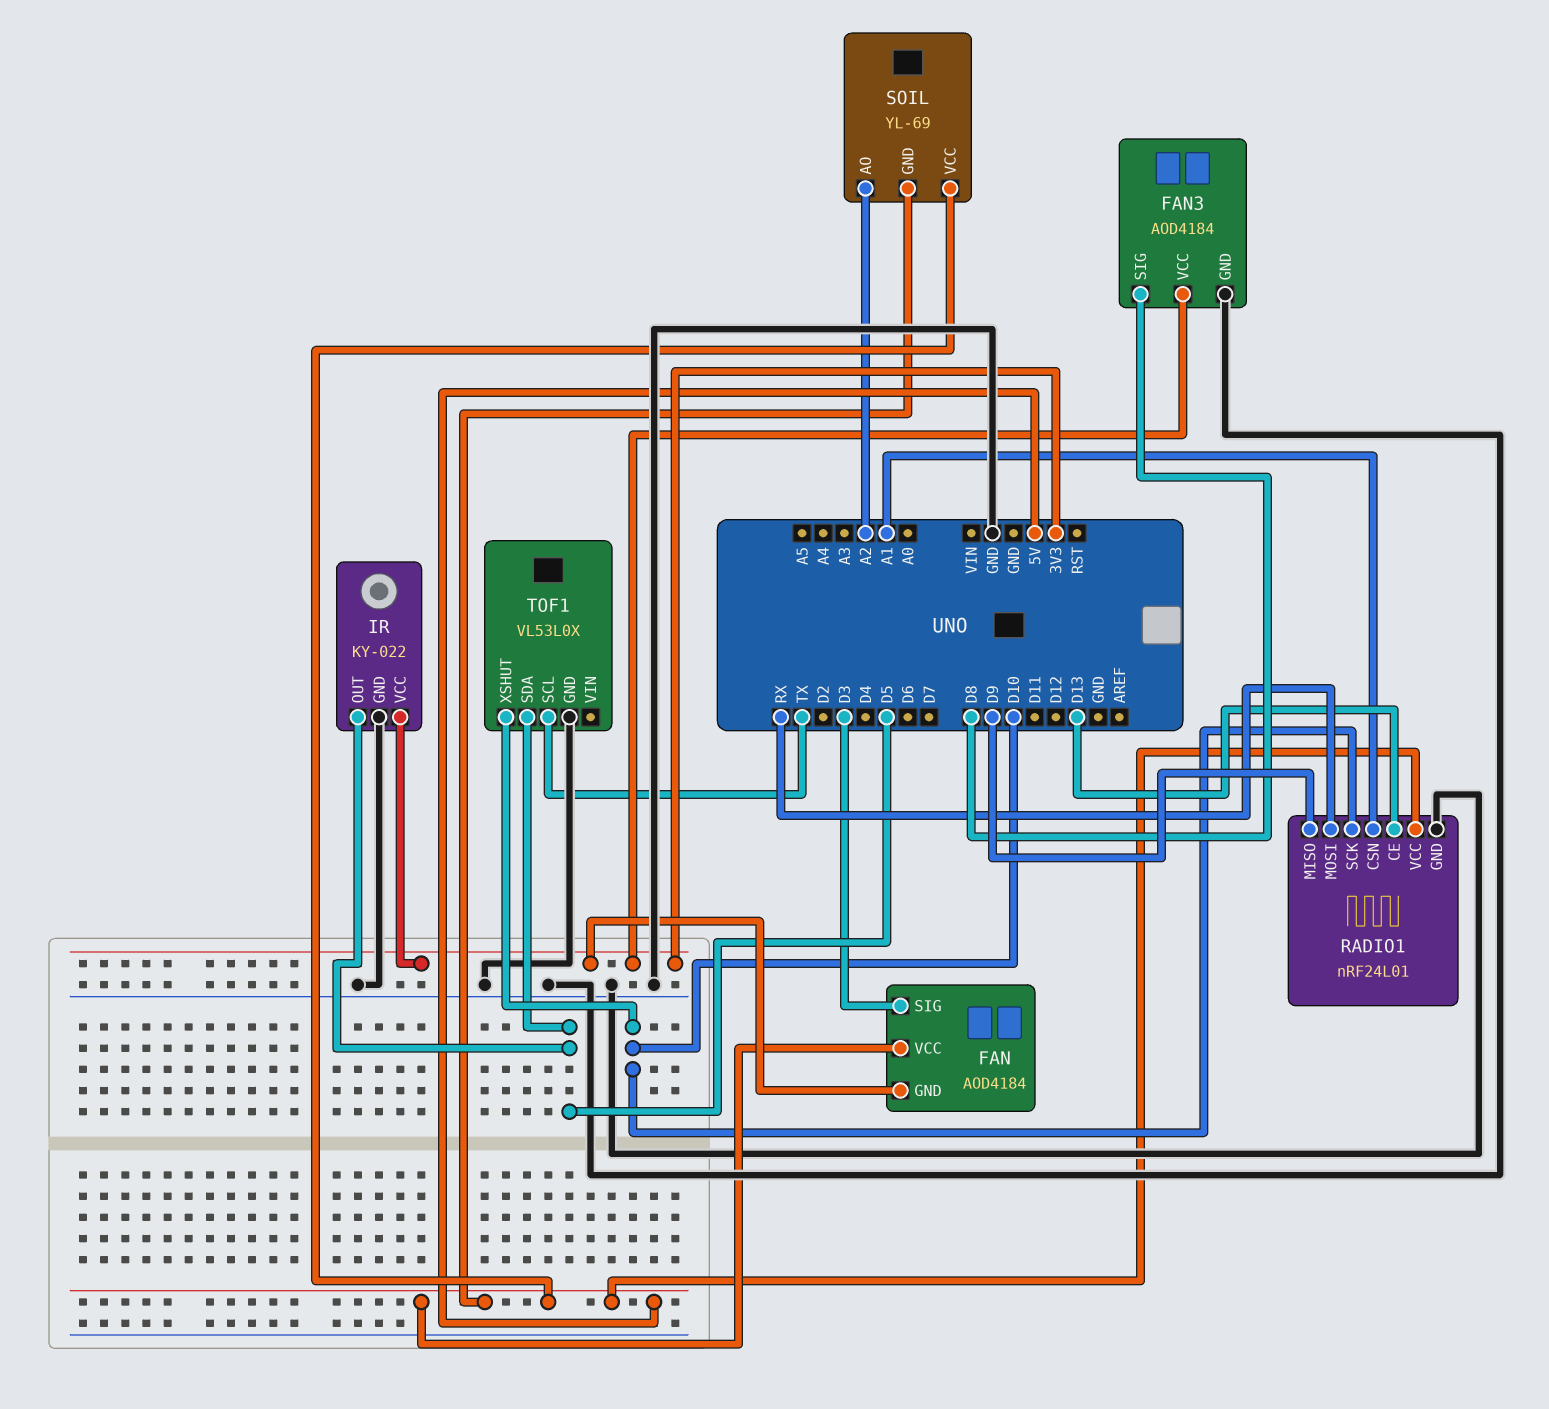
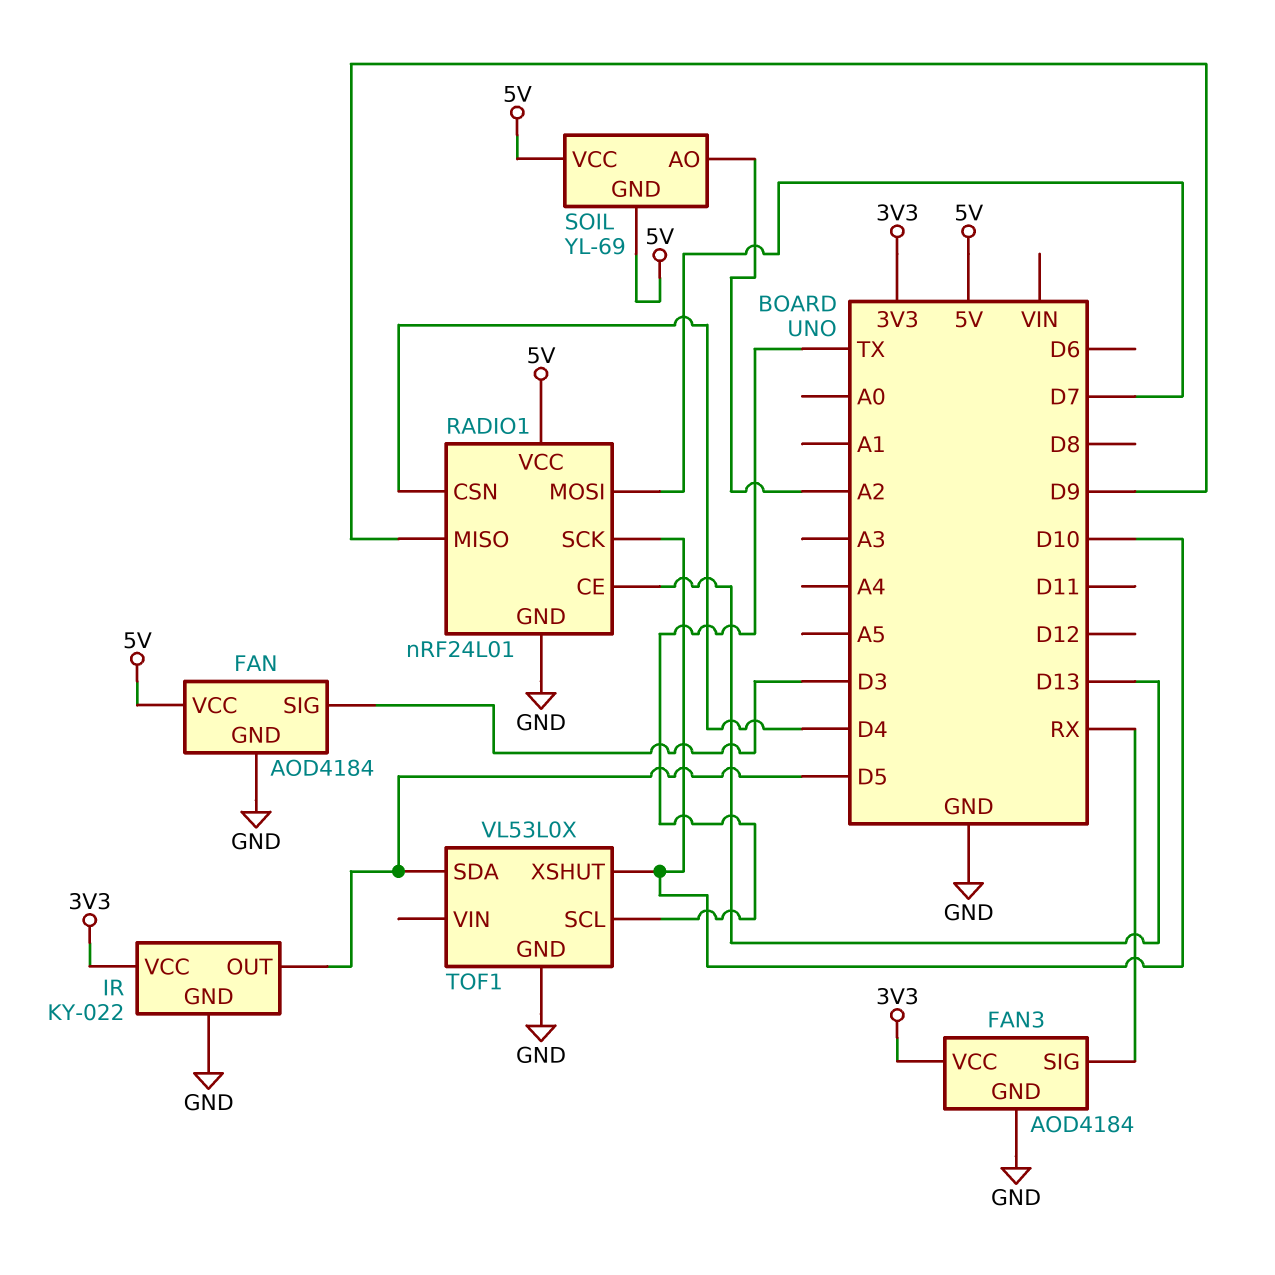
FAN pin GND: 3V3 -> GND
FAN3 pin SIG: D8 -> RX
RADIO1 pin CSN: A1 -> D4
RADIO1 pin MOSI: RX -> D7

